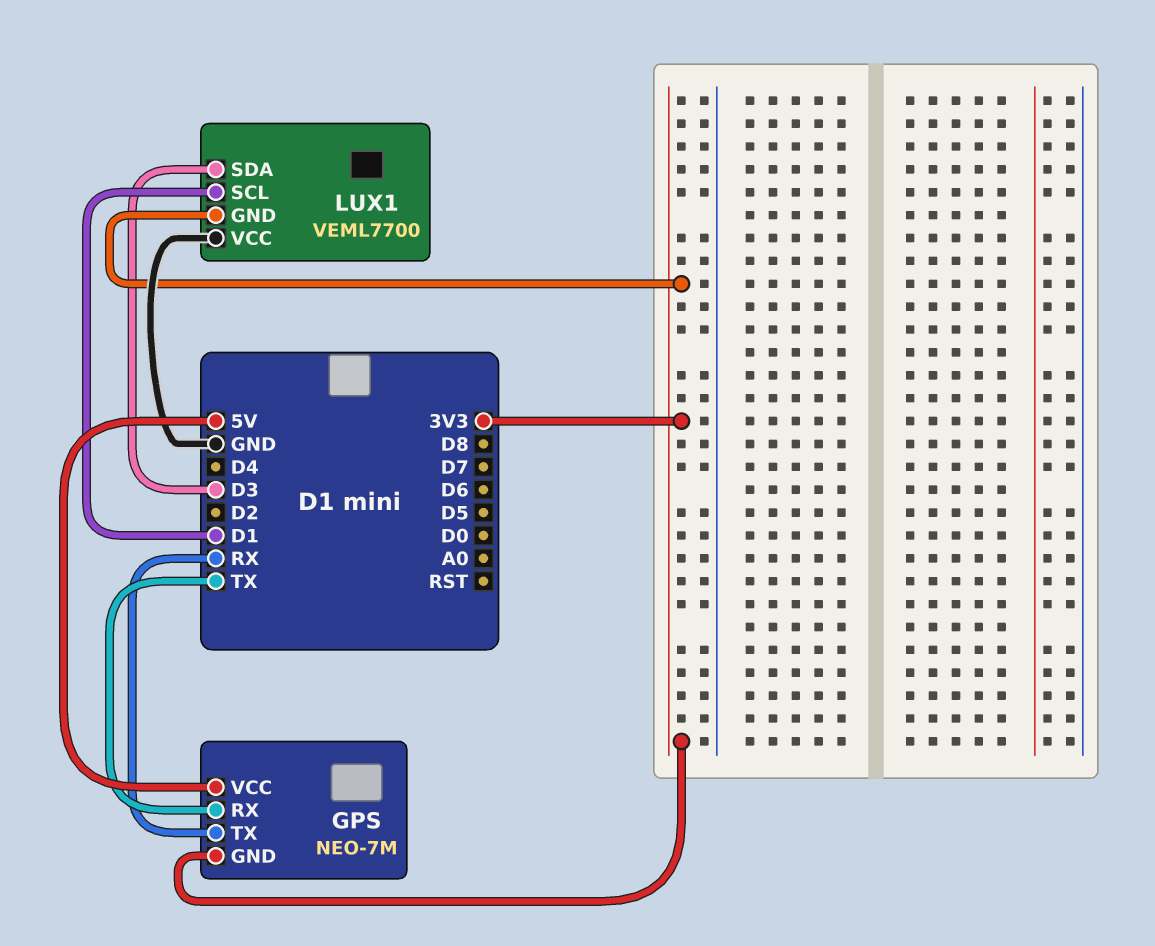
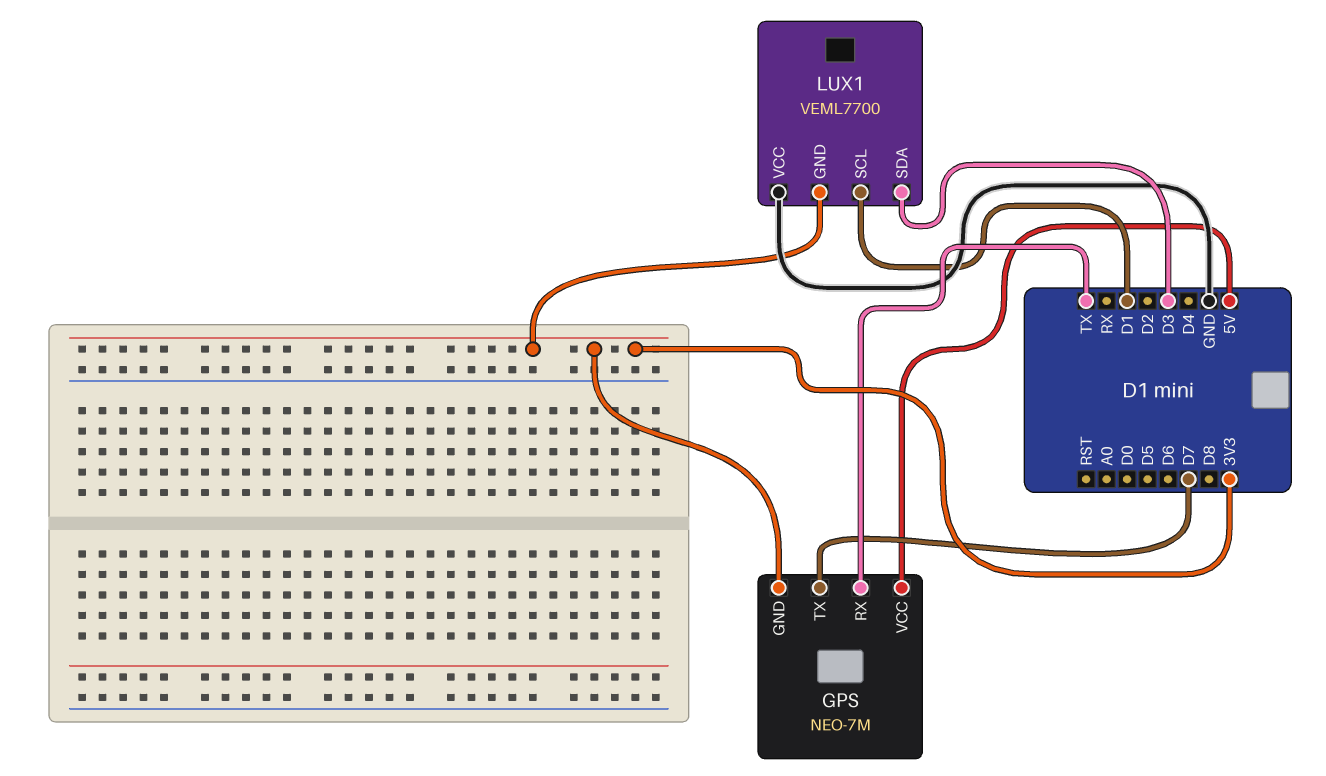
GPS pin TX: RX -> D7

